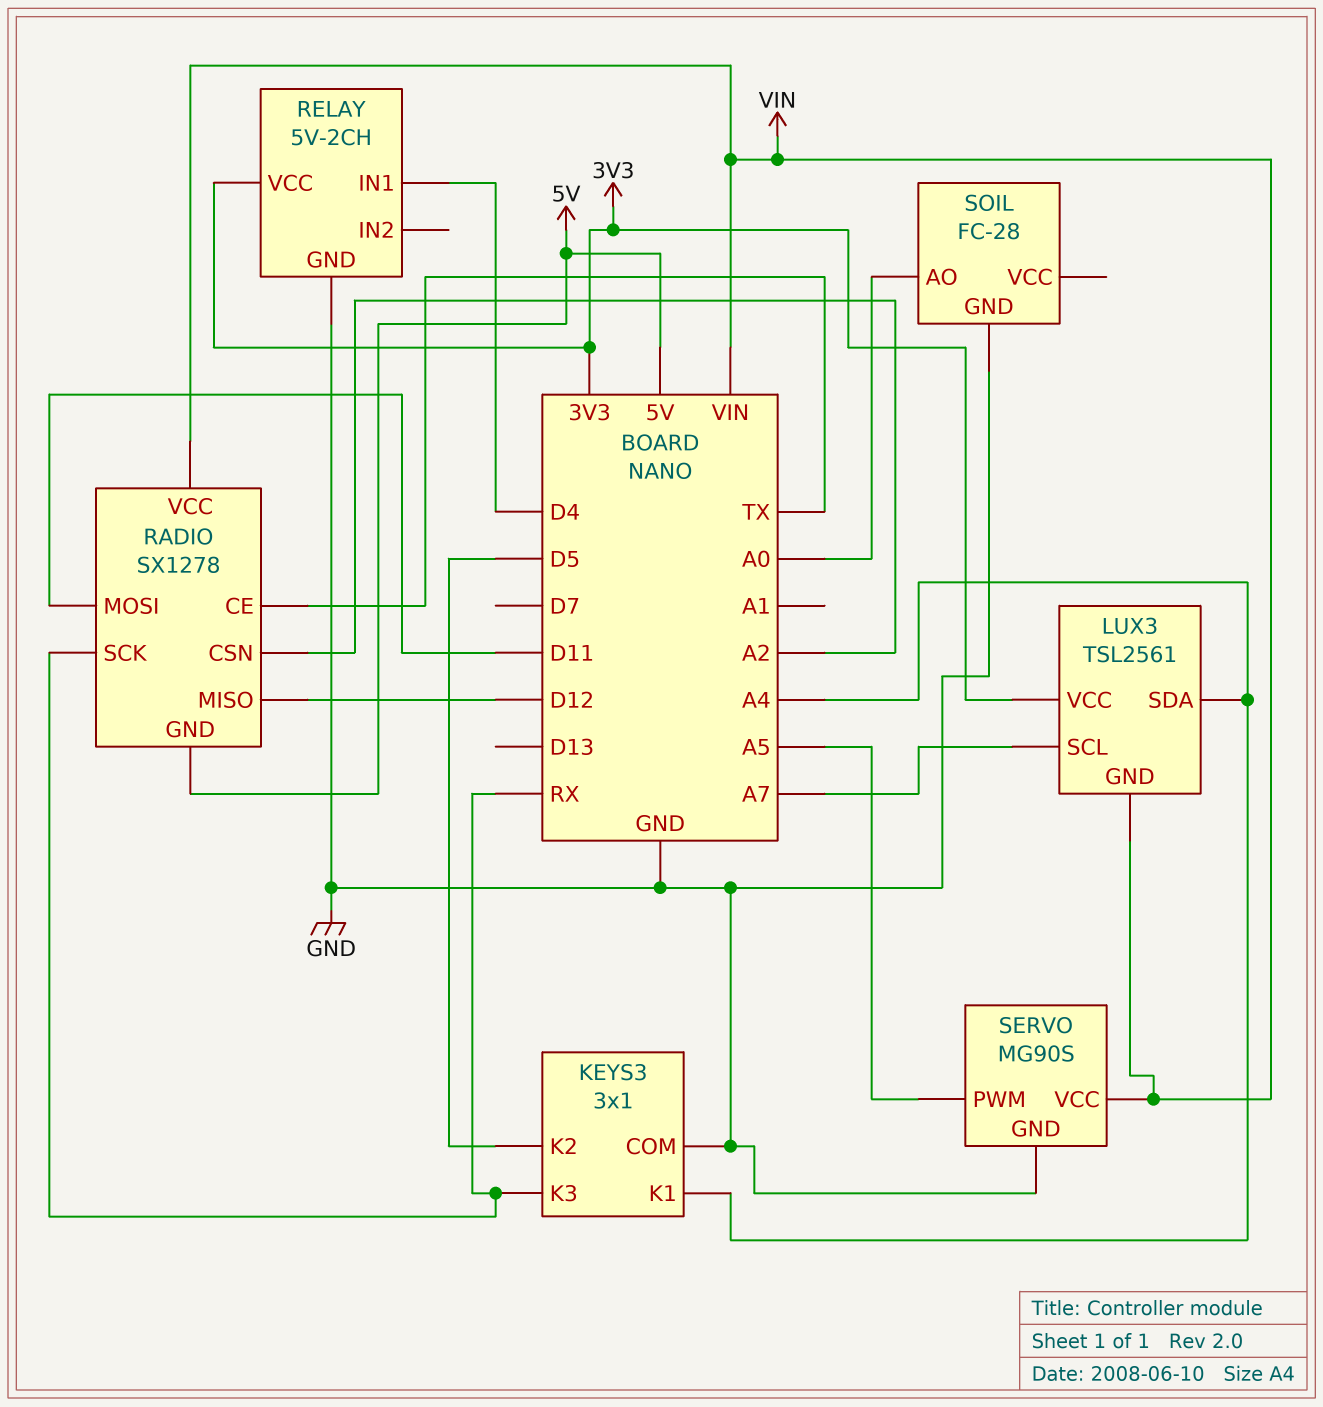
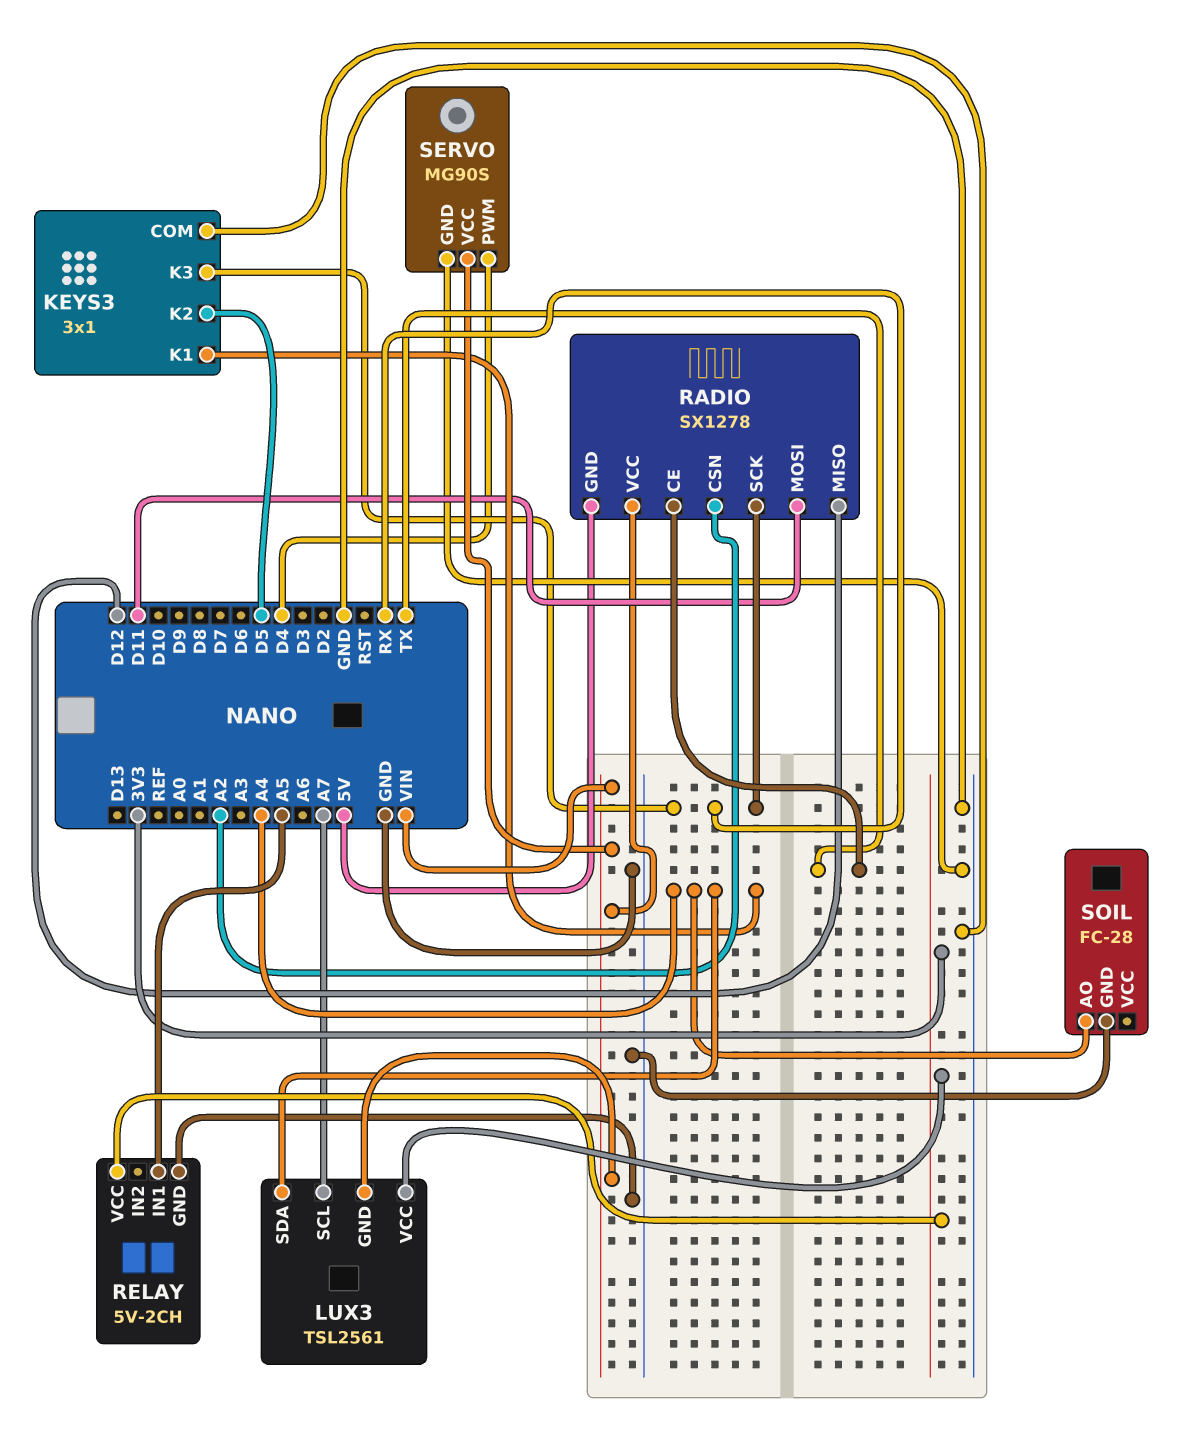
RELAY pin IN1: D4 -> A5
SERVO pin PWM: A5 -> D4
SOIL pin AO: A0 -> A4

